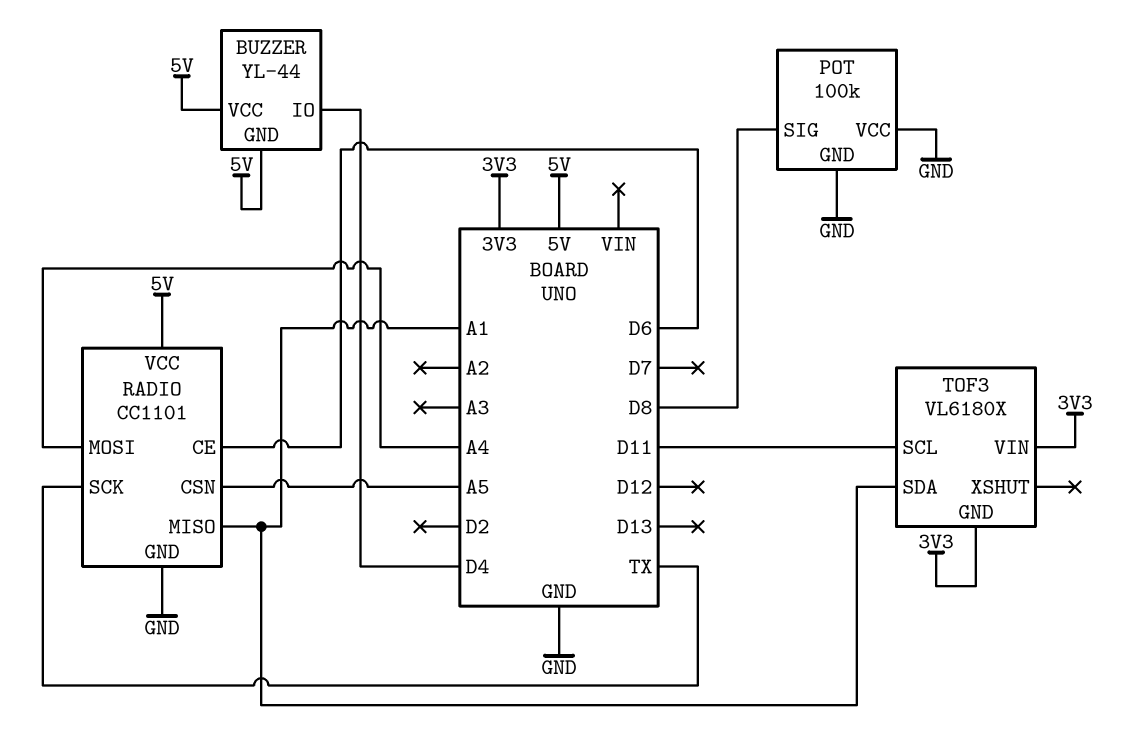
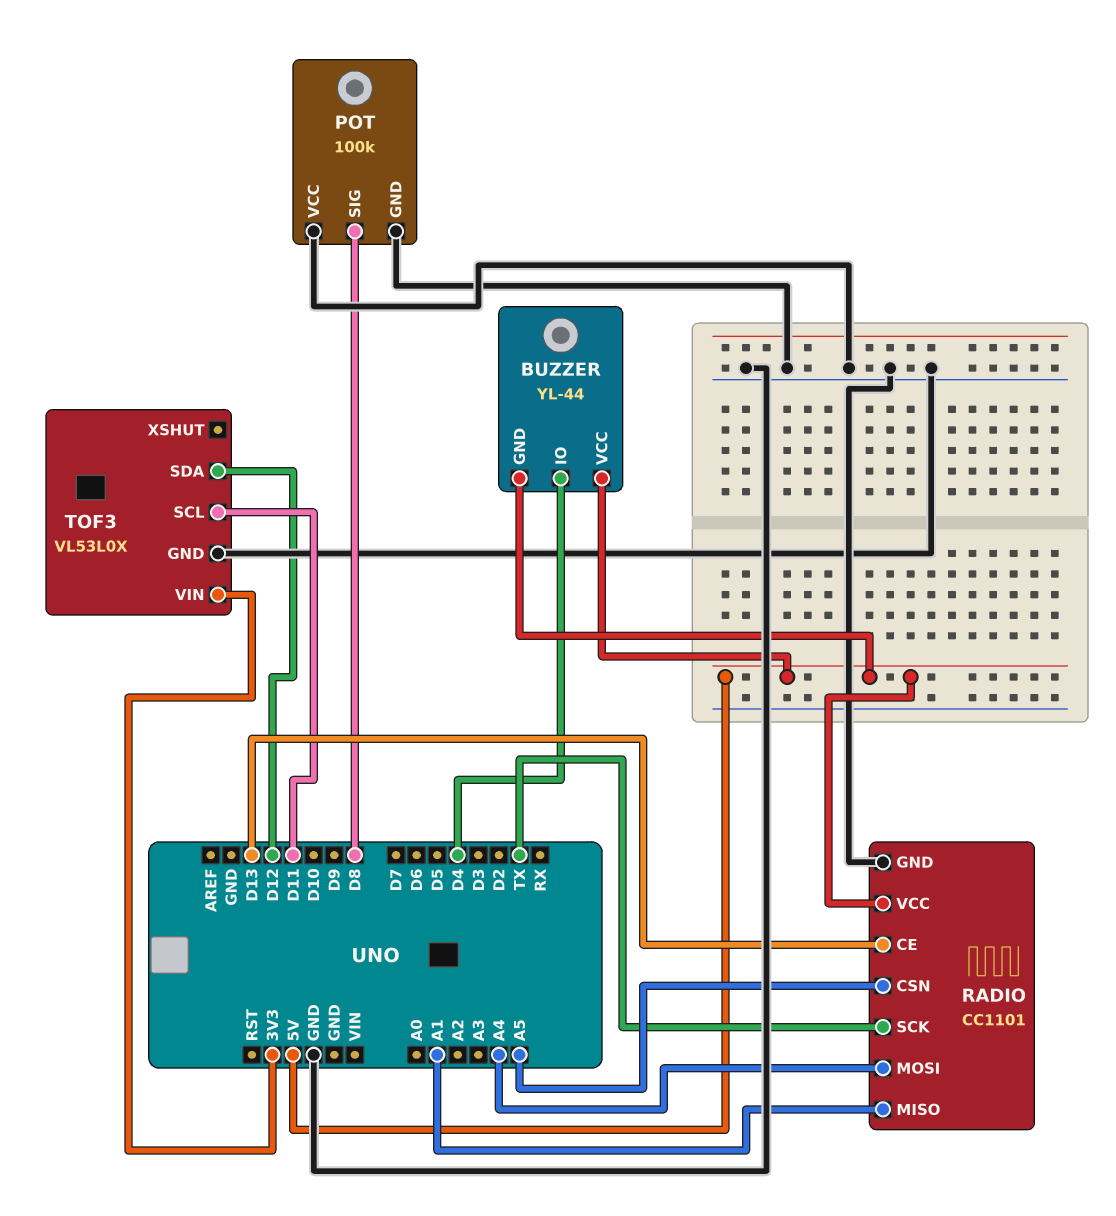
RADIO pin CE: D6 -> D13
TOF3: VL6180X -> VL53L0X
TOF3 pin GND: 3V3 -> GND
TOF3 pin SDA: A1 -> D12

